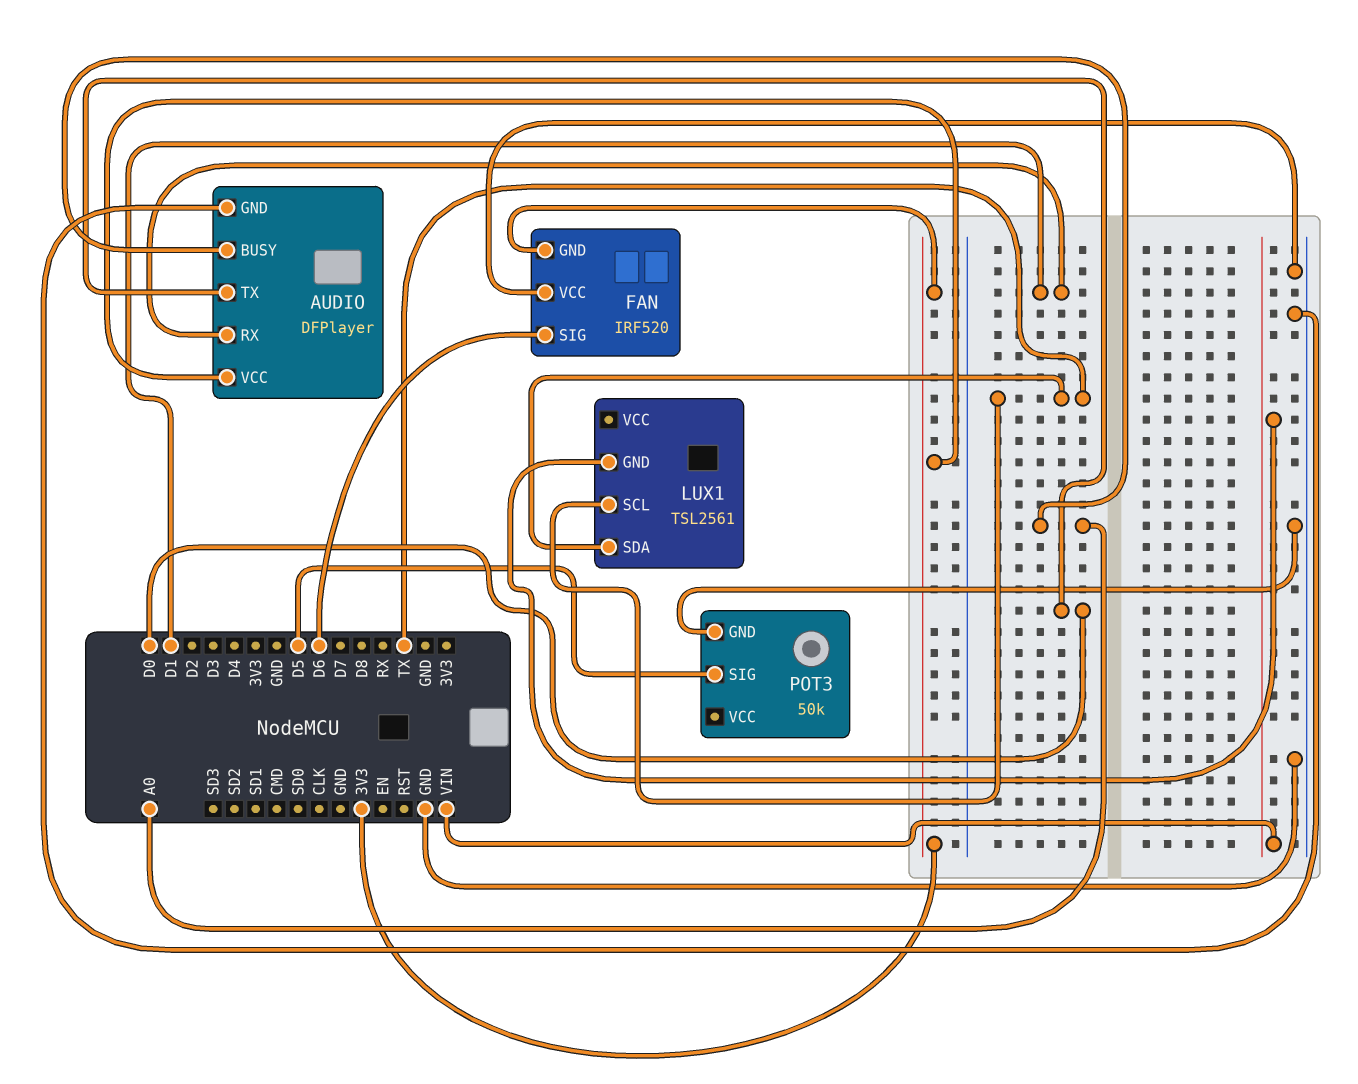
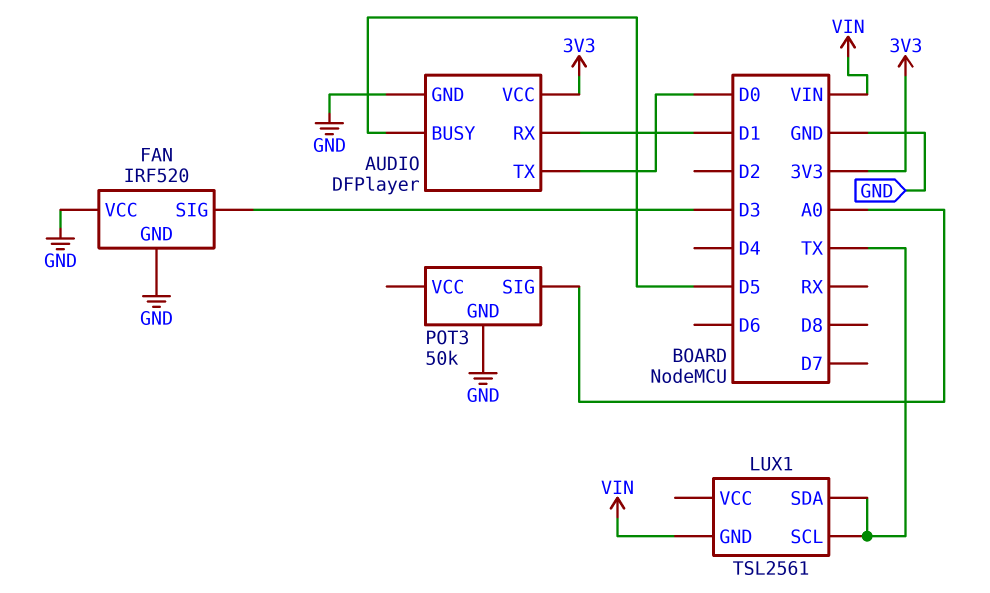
AUDIO pin BUSY: A0 -> D5
FAN pin GND: 3V3 -> GND
FAN pin SIG: D6 -> D3
POT3 pin SIG: D5 -> A0

